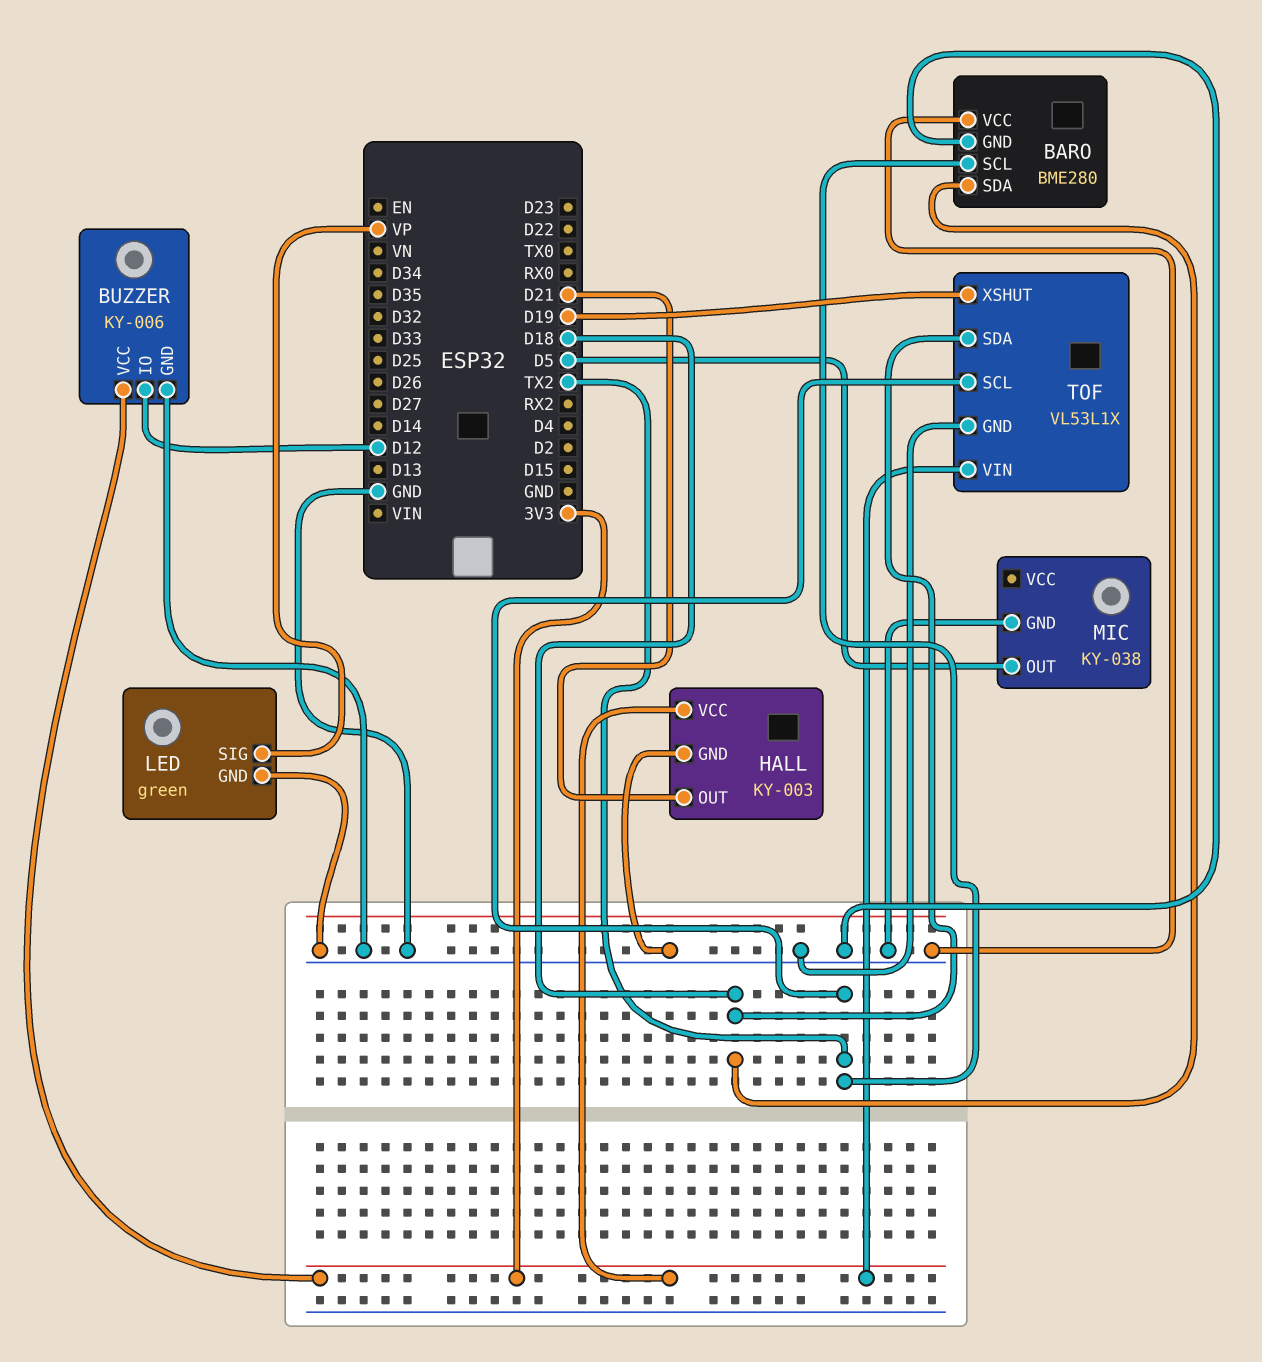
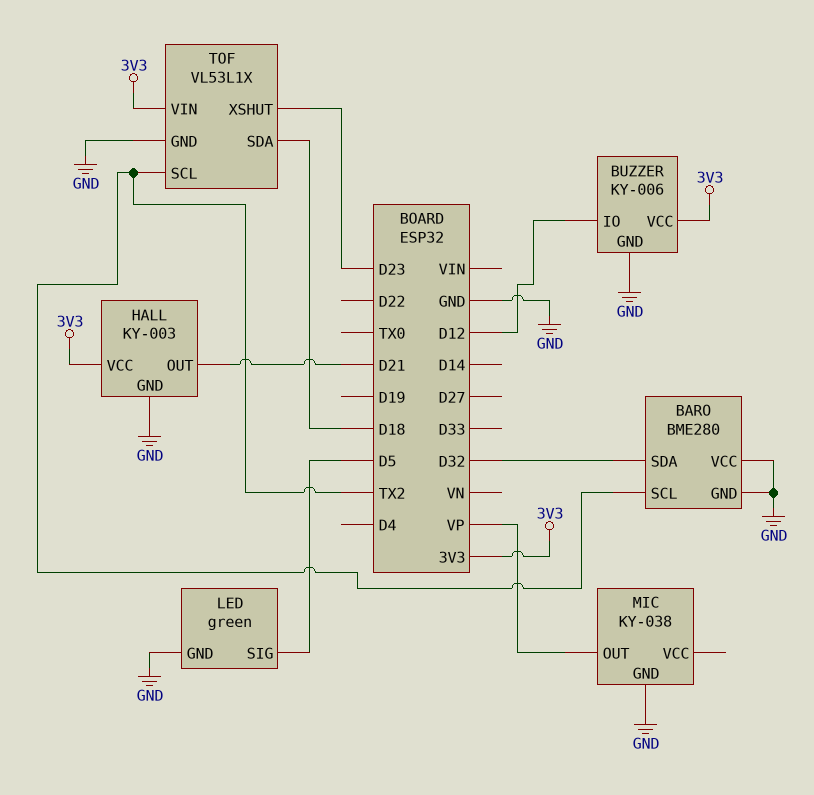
BARO pin SDA: D18 -> D32
LED pin SIG: VP -> D5
MIC pin OUT: D5 -> VP
TOF pin XSHUT: D19 -> D23

